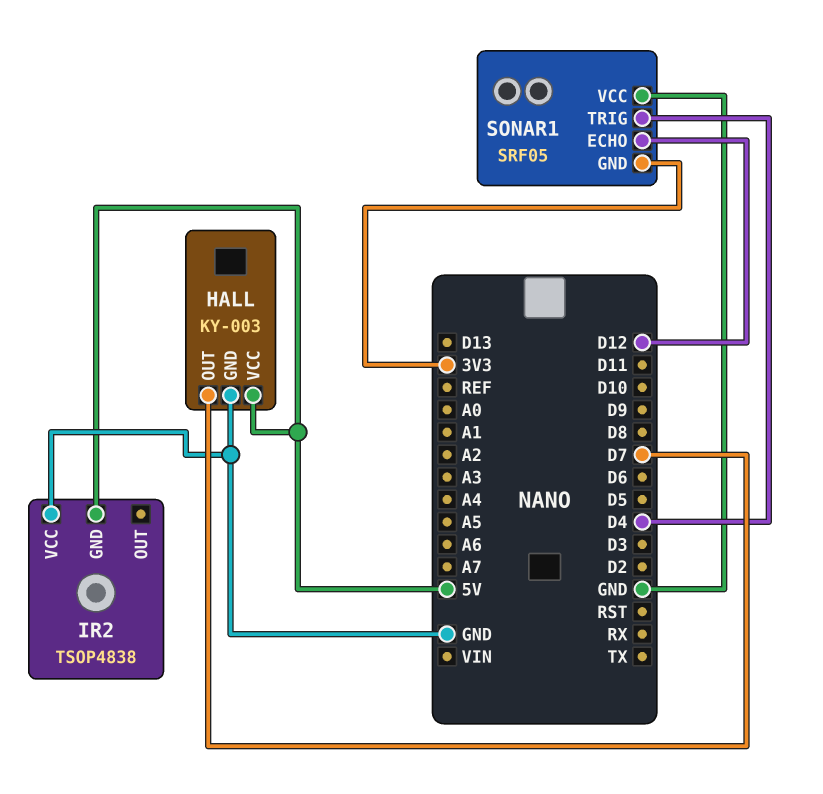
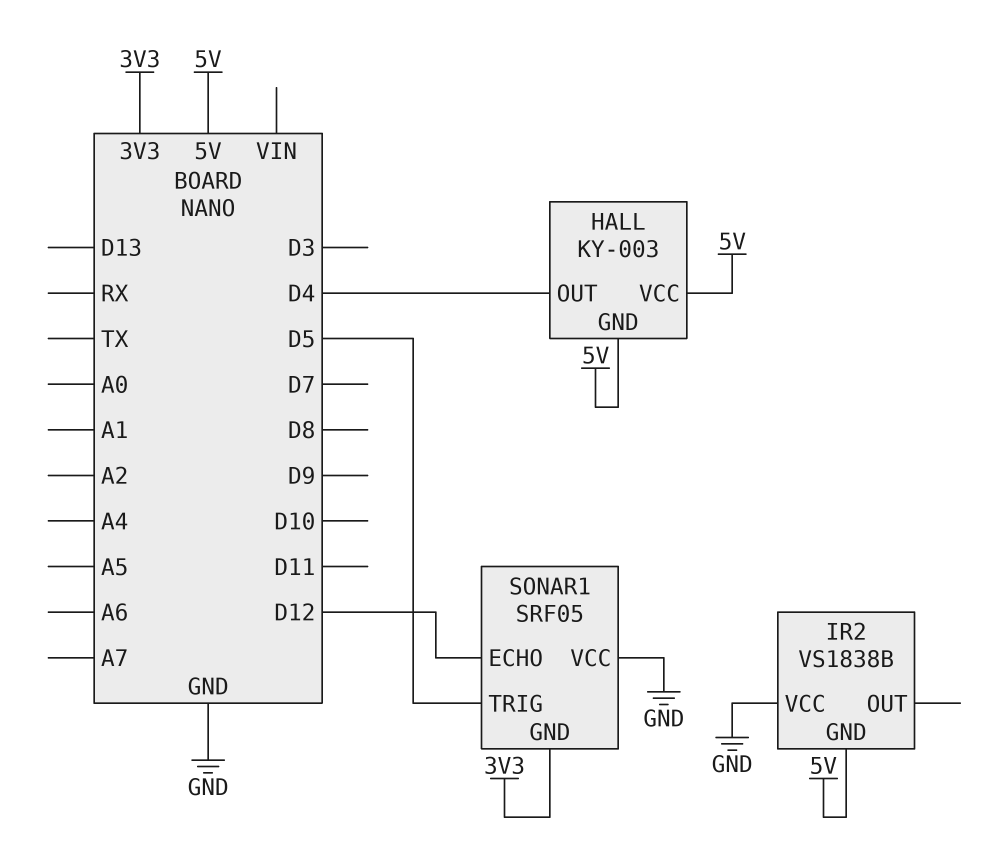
HALL pin GND: GND -> 5V
HALL pin OUT: D7 -> D4
IR2: TSOP4838 -> VS1838B
SONAR1 pin TRIG: D4 -> D5

